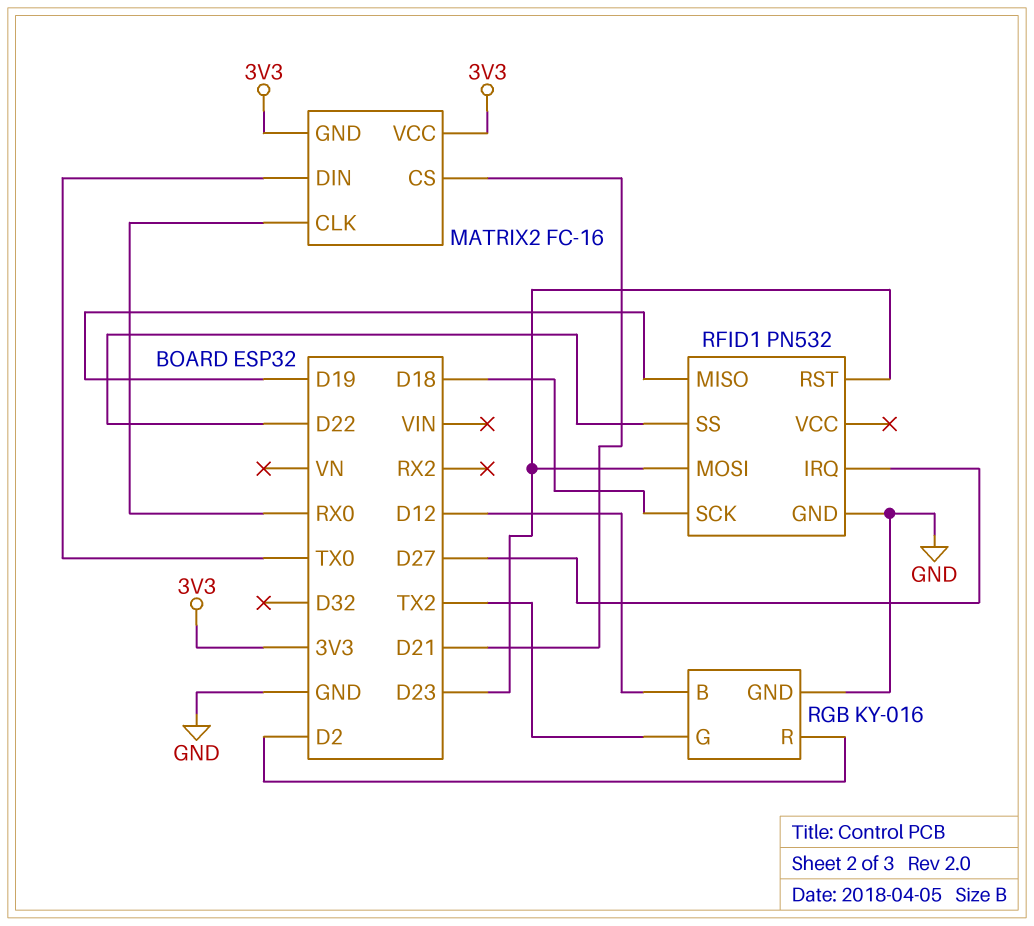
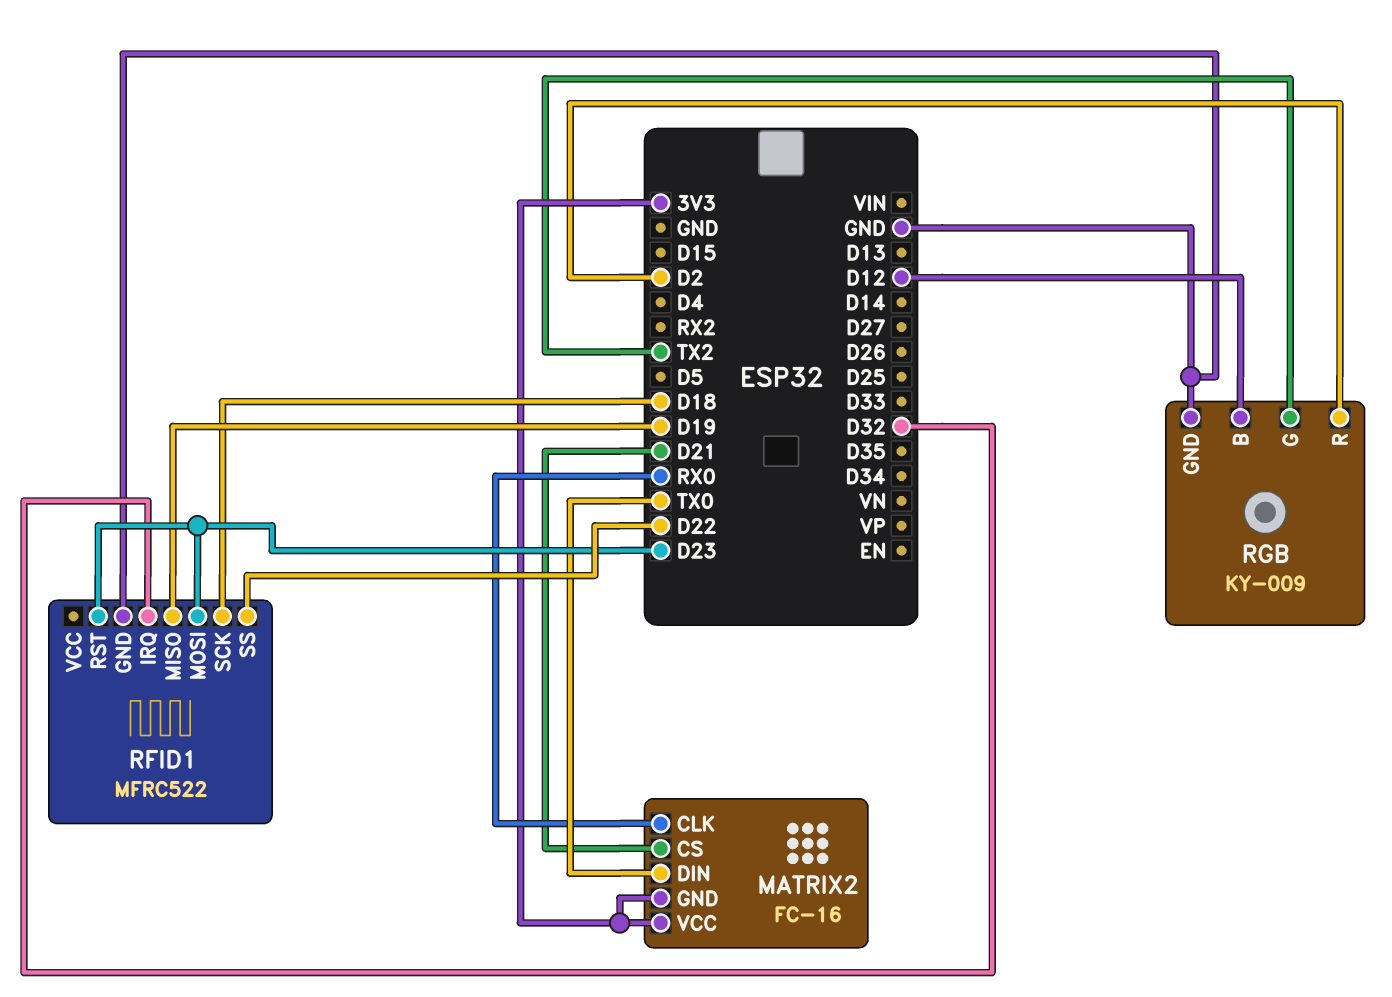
RFID1: PN532 -> MFRC522
RFID1 pin IRQ: D27 -> D32
RGB: KY-016 -> KY-009

